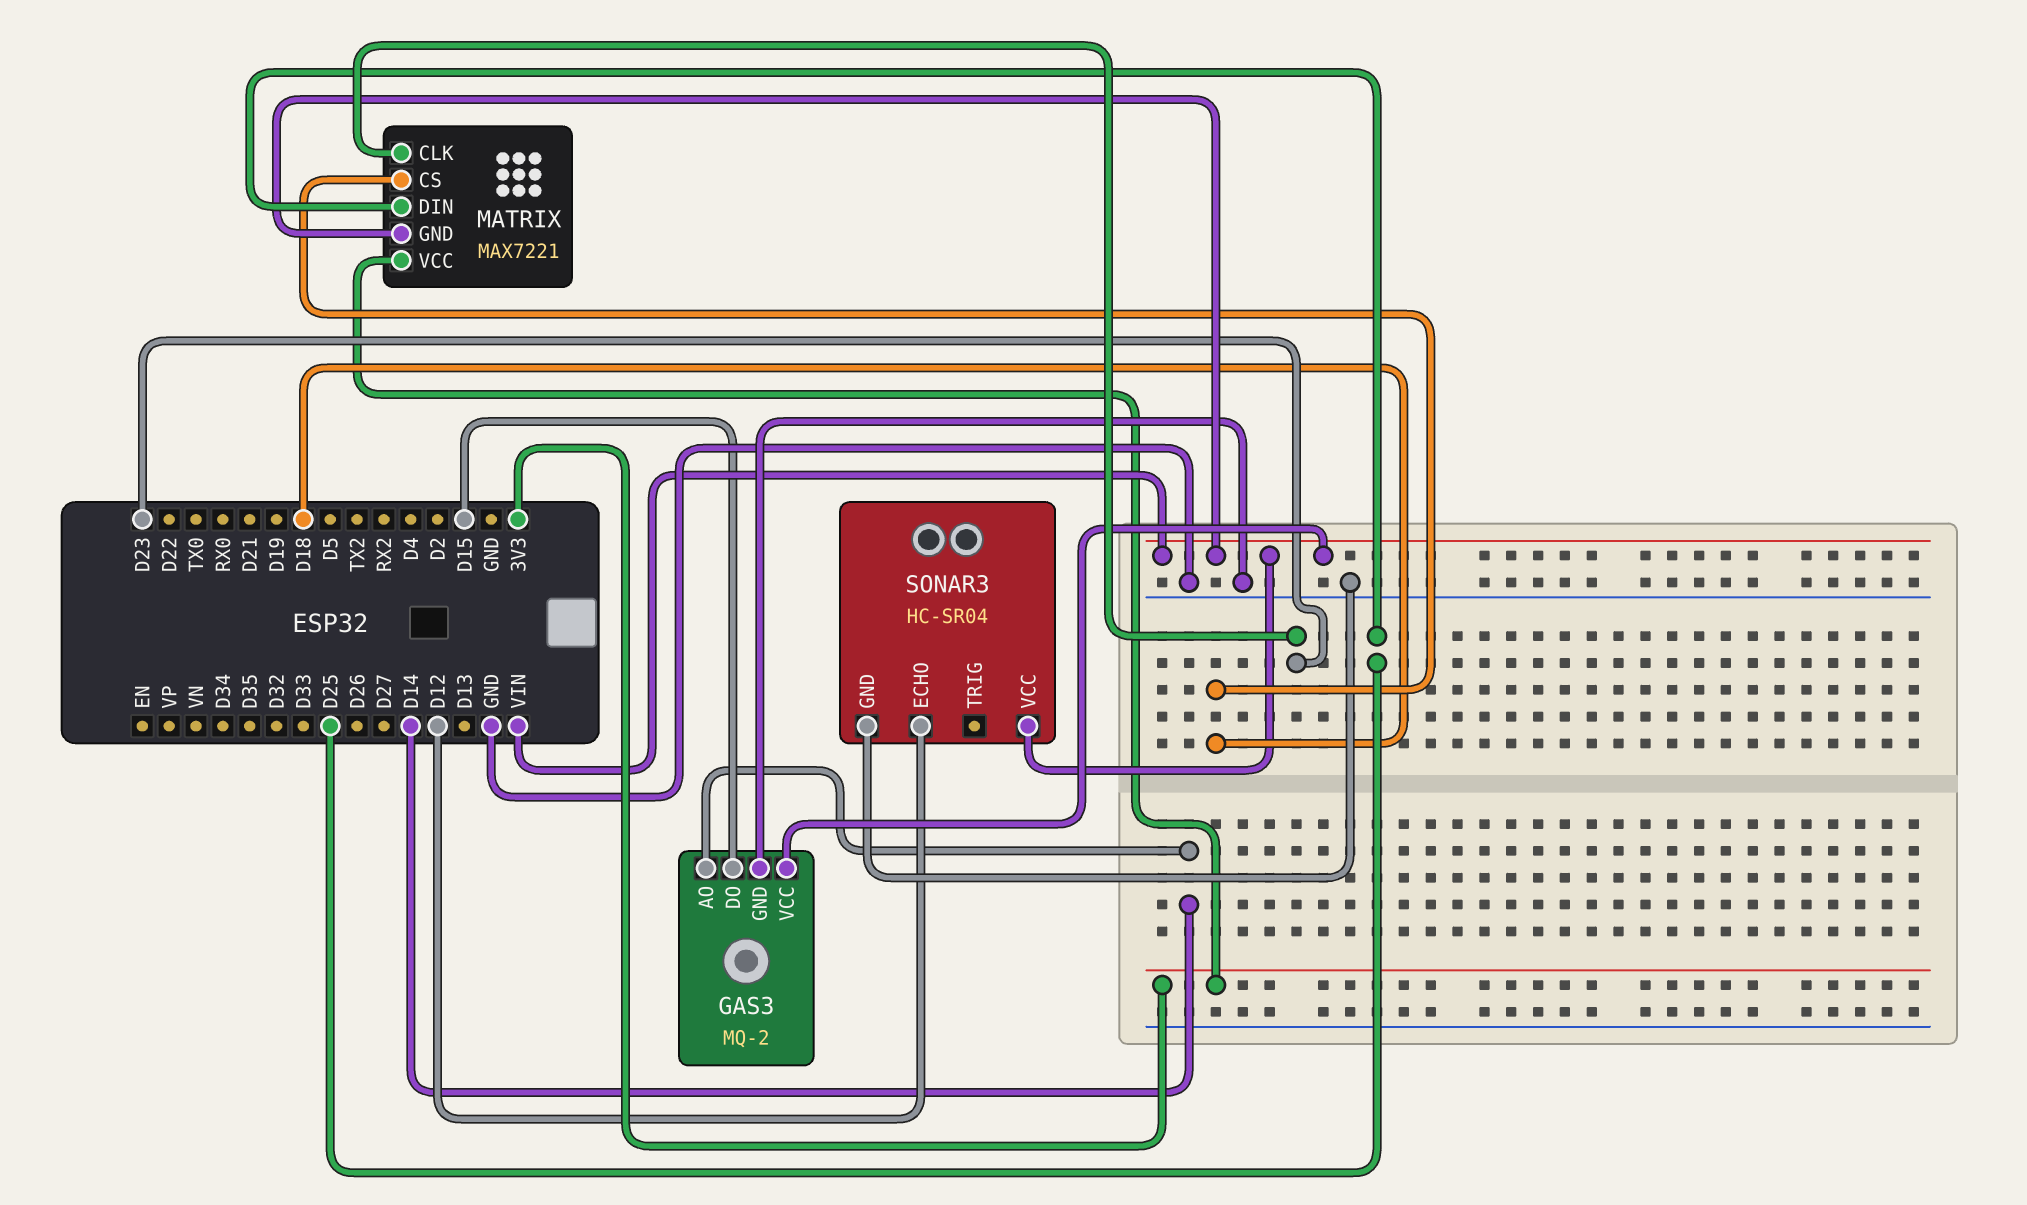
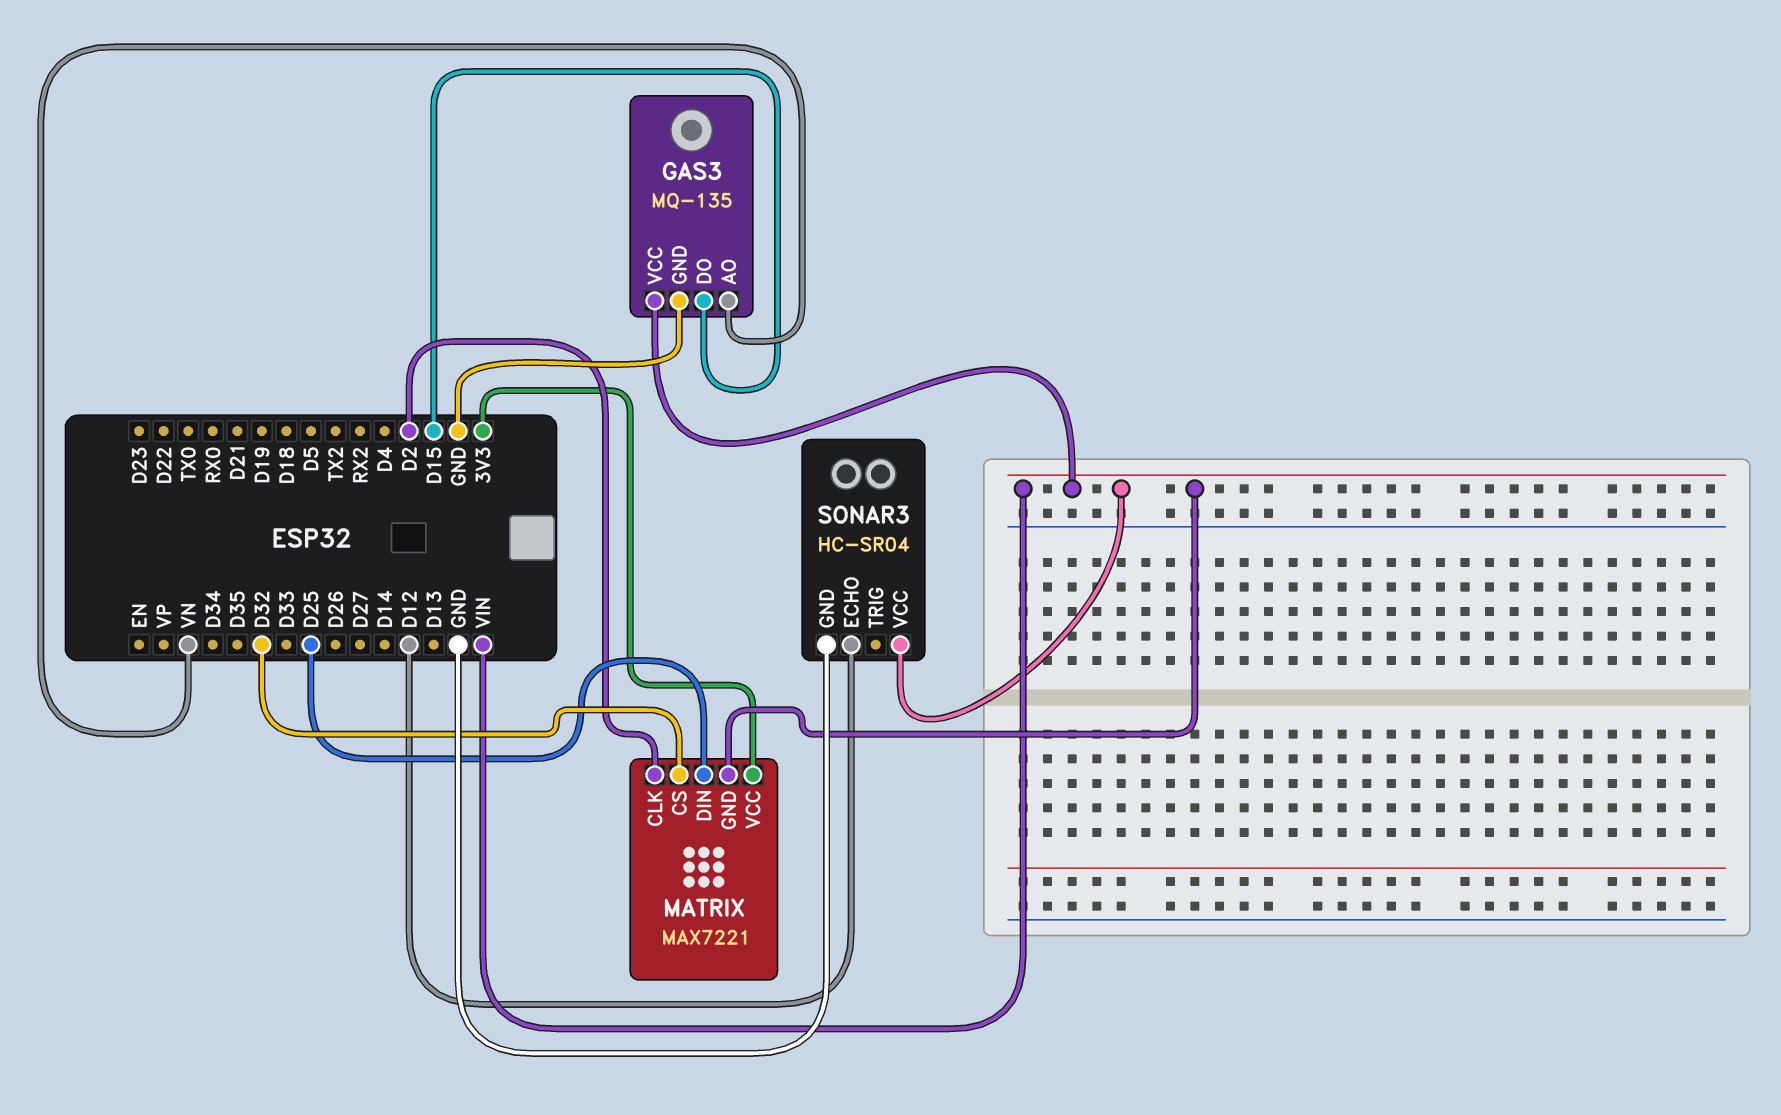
GAS3: MQ-2 -> MQ-135
GAS3 pin AO: D14 -> VN
MATRIX pin CLK: D23 -> D2
MATRIX pin CS: D18 -> D32

